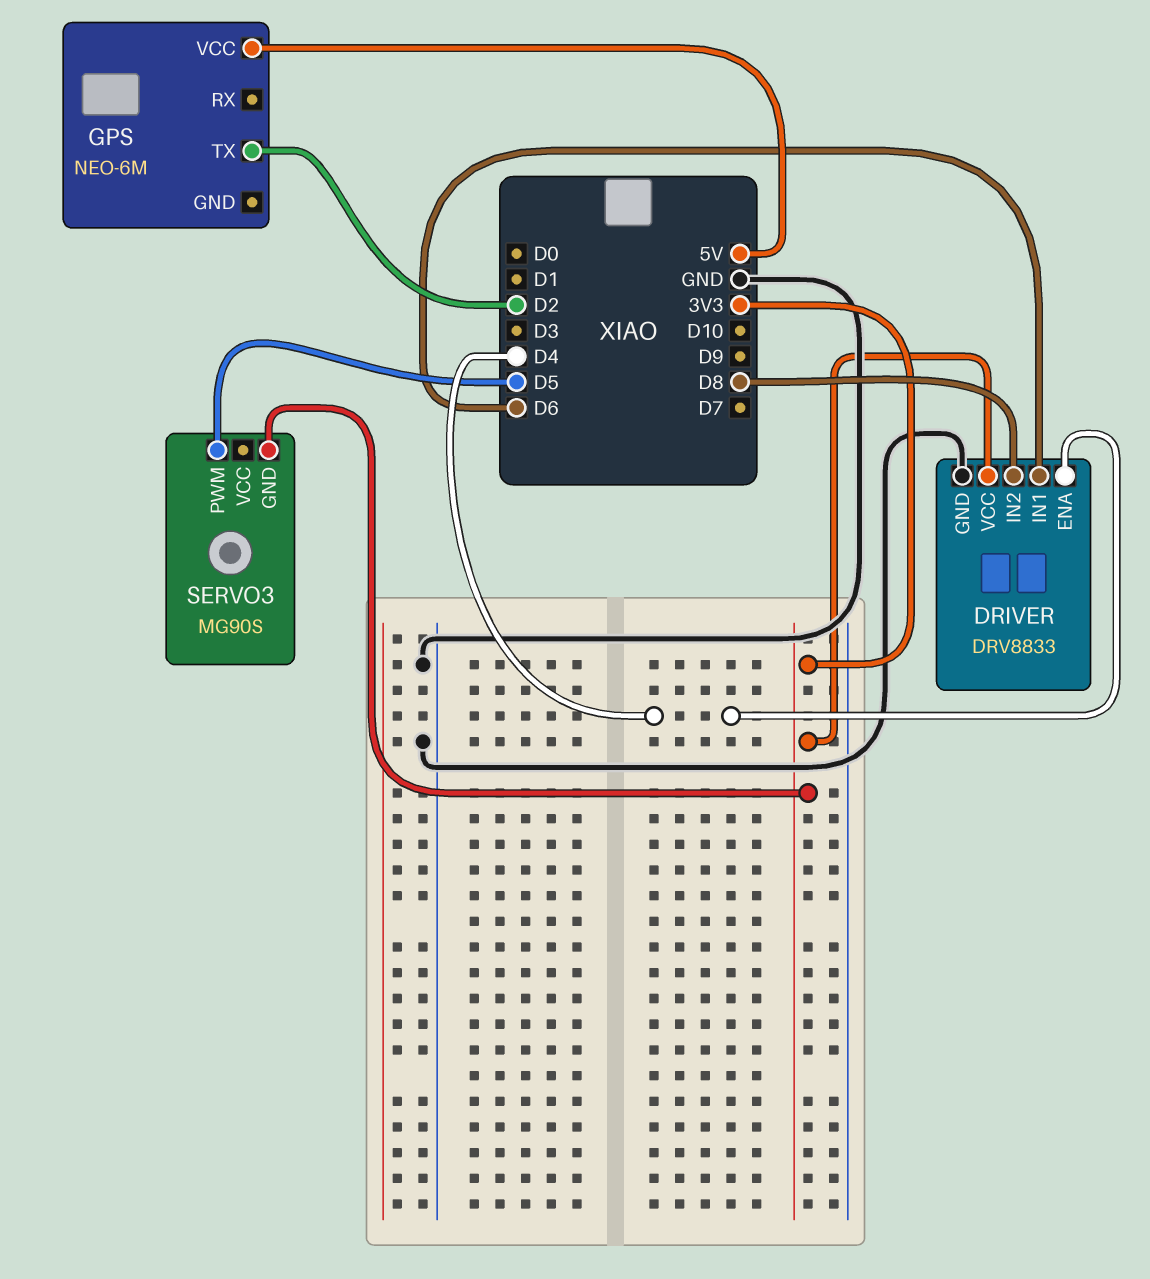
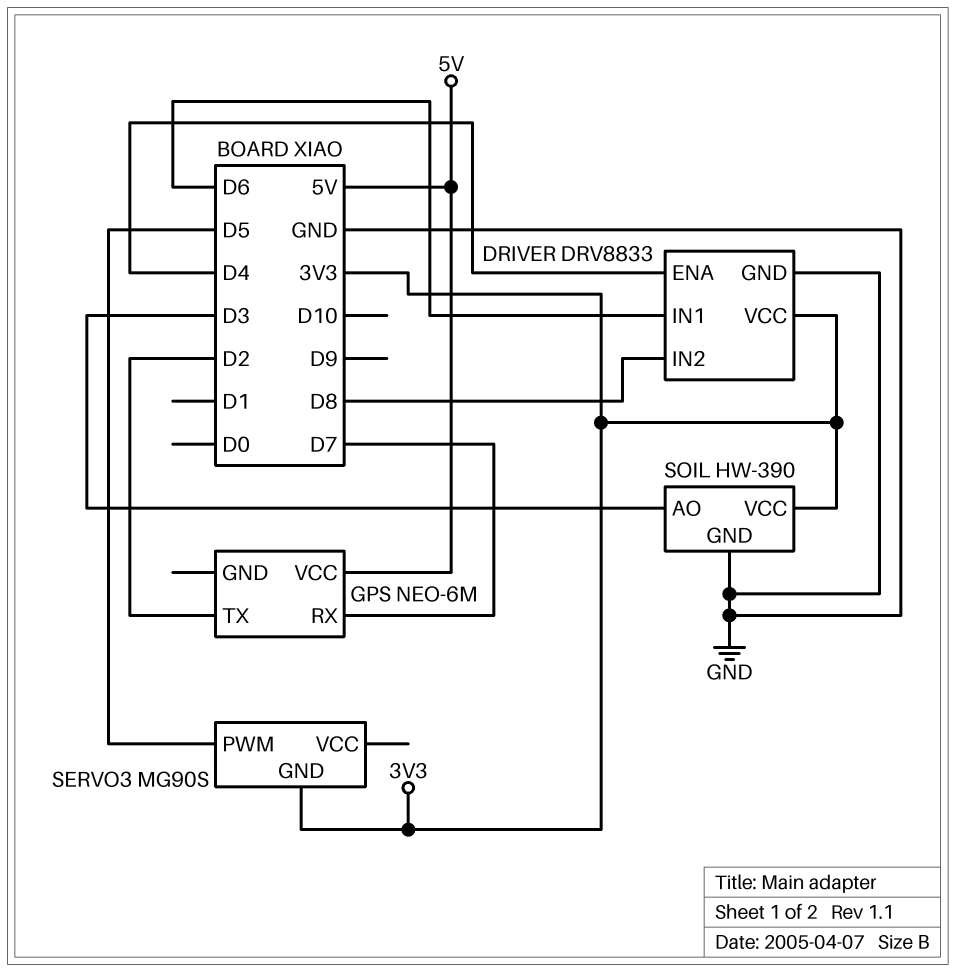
GPS pin RX: none -> D7
SOIL: none -> HW-390
SOIL pin AO: none -> D3
SOIL pin GND: none -> GND
SOIL pin VCC: none -> 3V3

